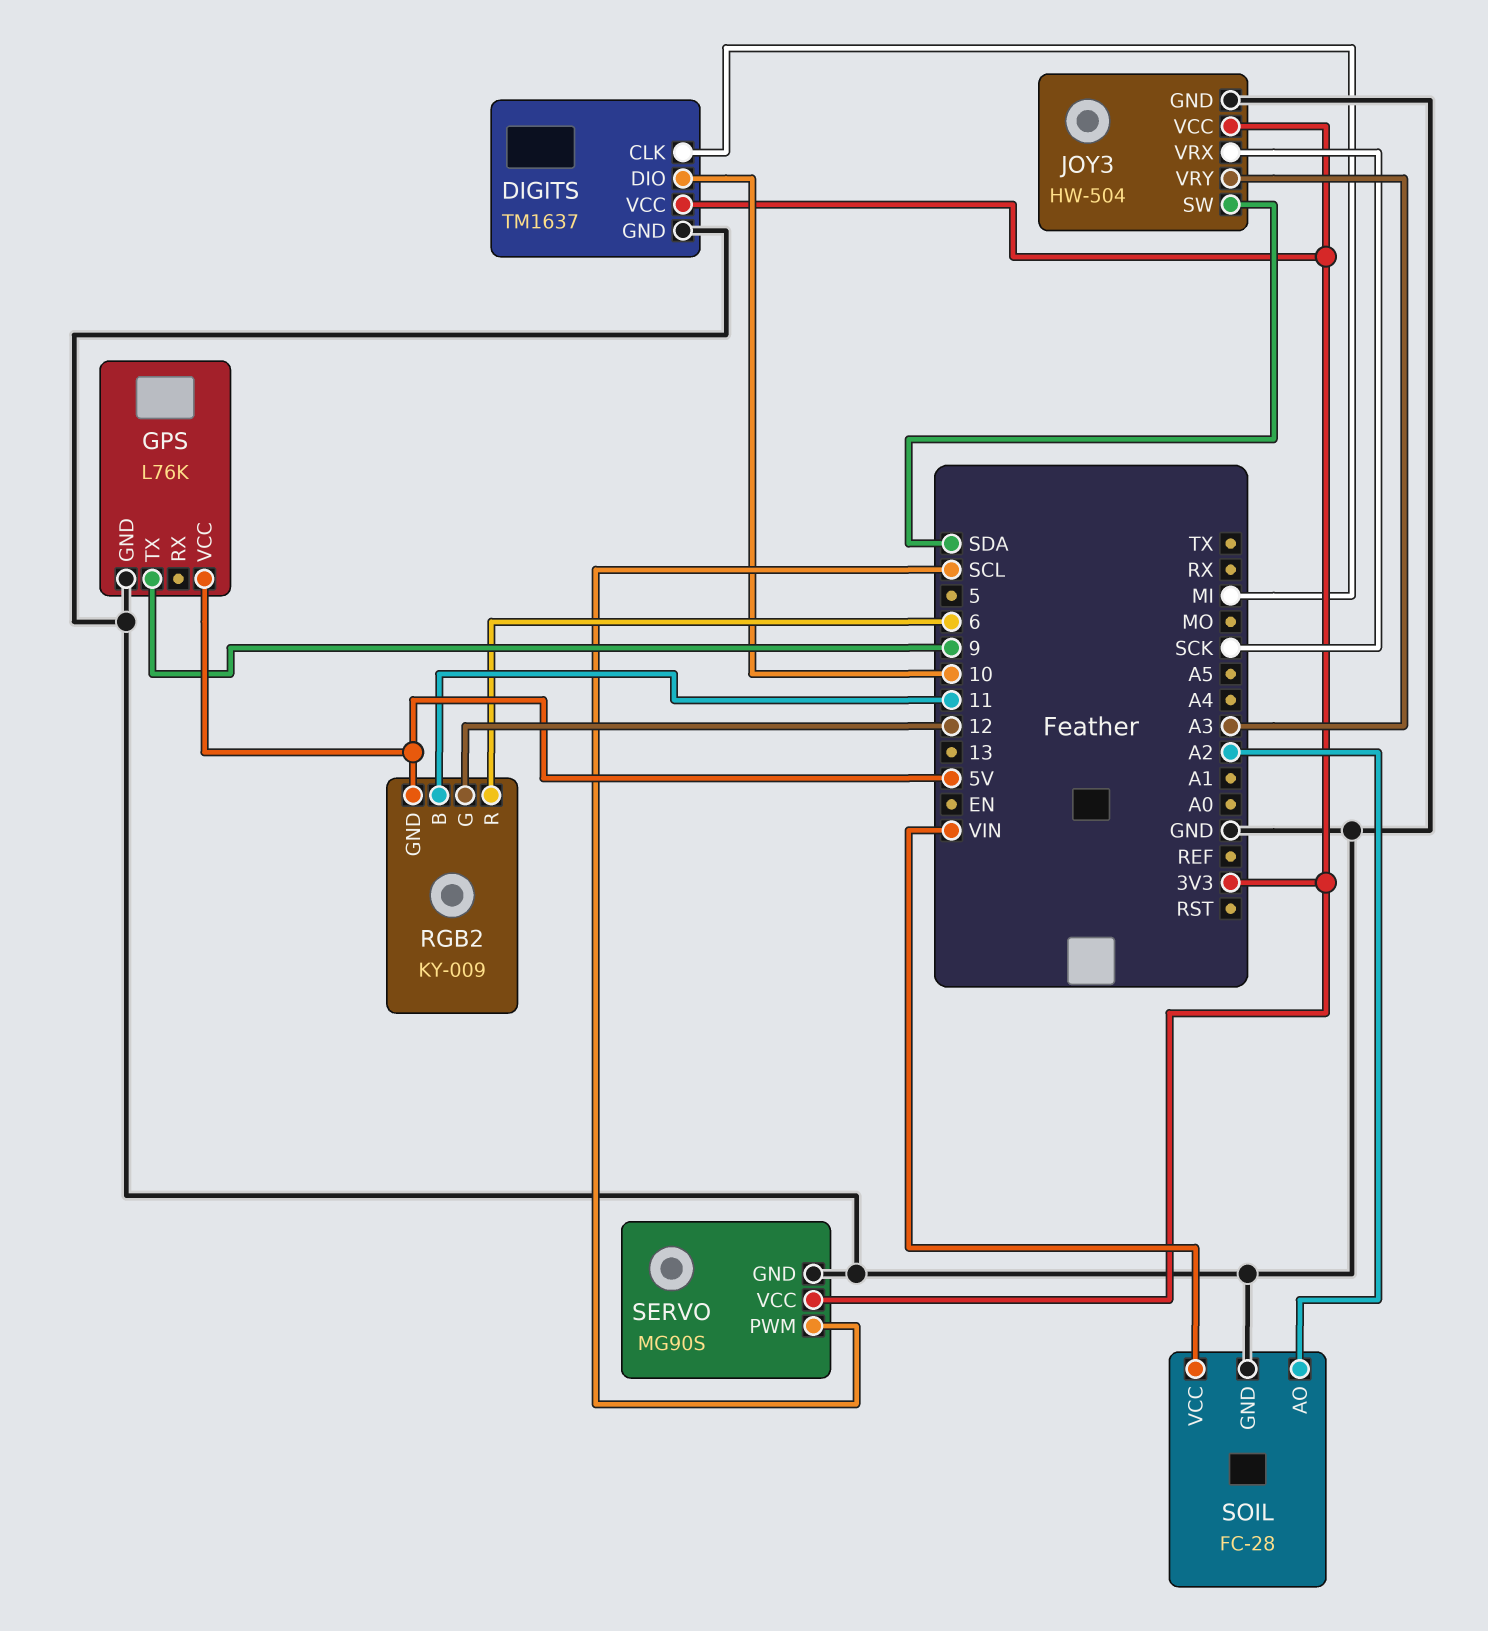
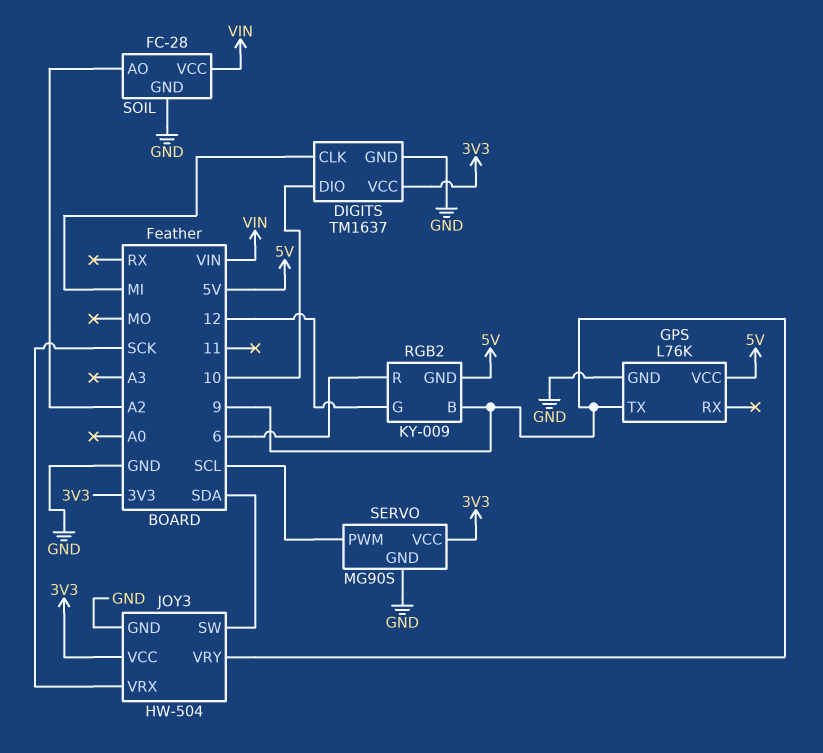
JOY3 pin VRY: A3 -> 9
RGB2 pin B: 11 -> 9

